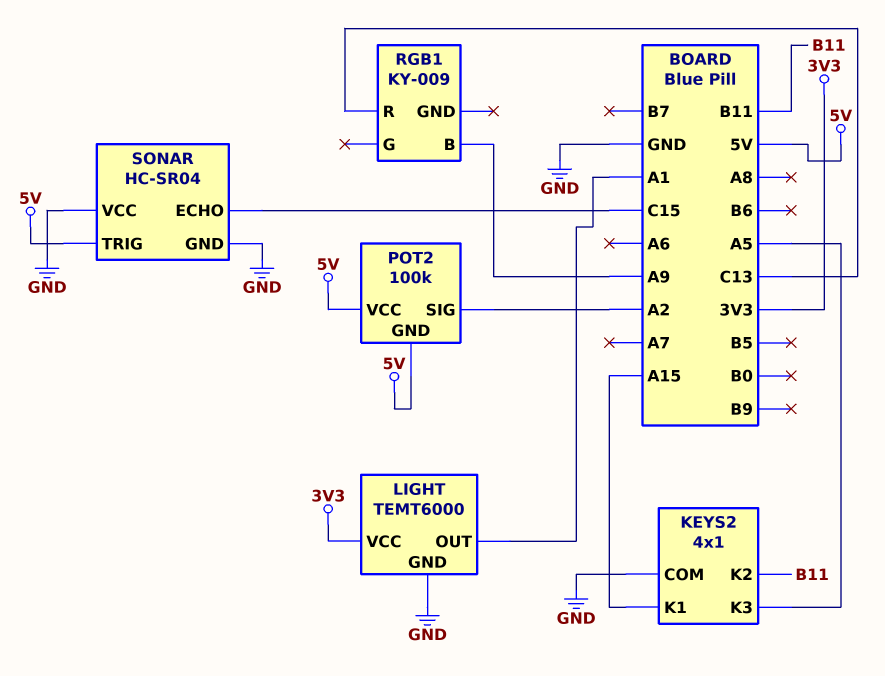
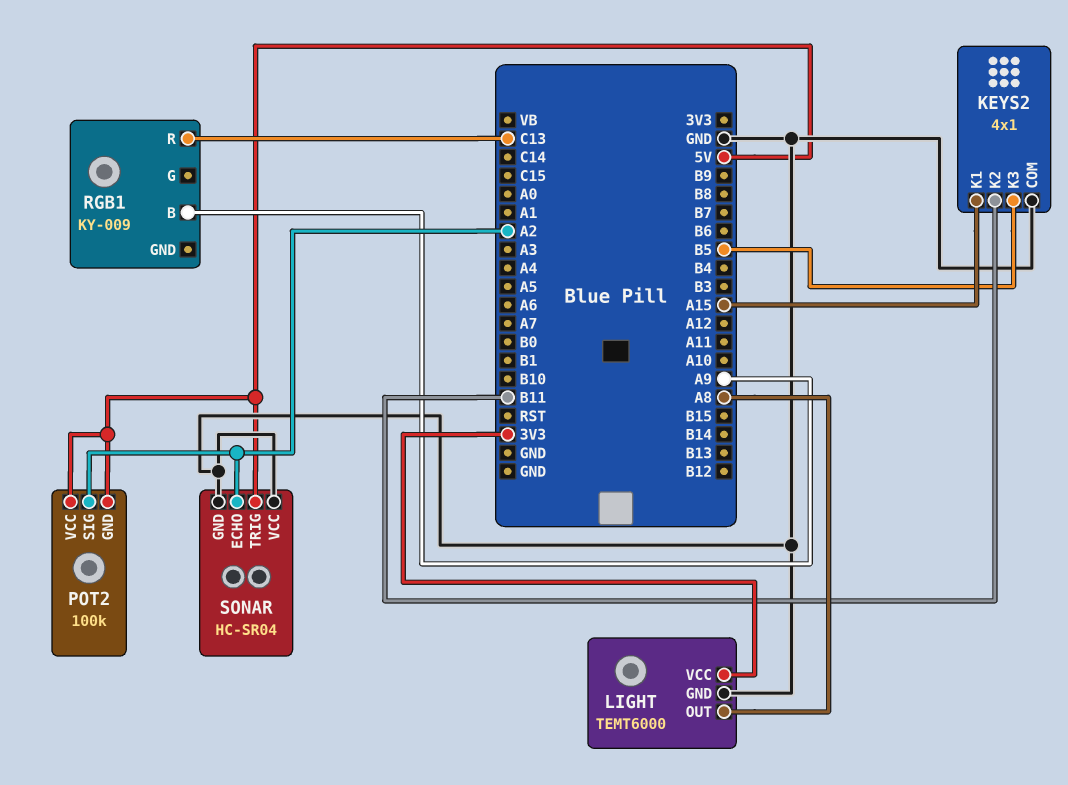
KEYS2 pin K3: A5 -> B5
LIGHT pin OUT: A1 -> A8
SONAR pin ECHO: C15 -> A2

